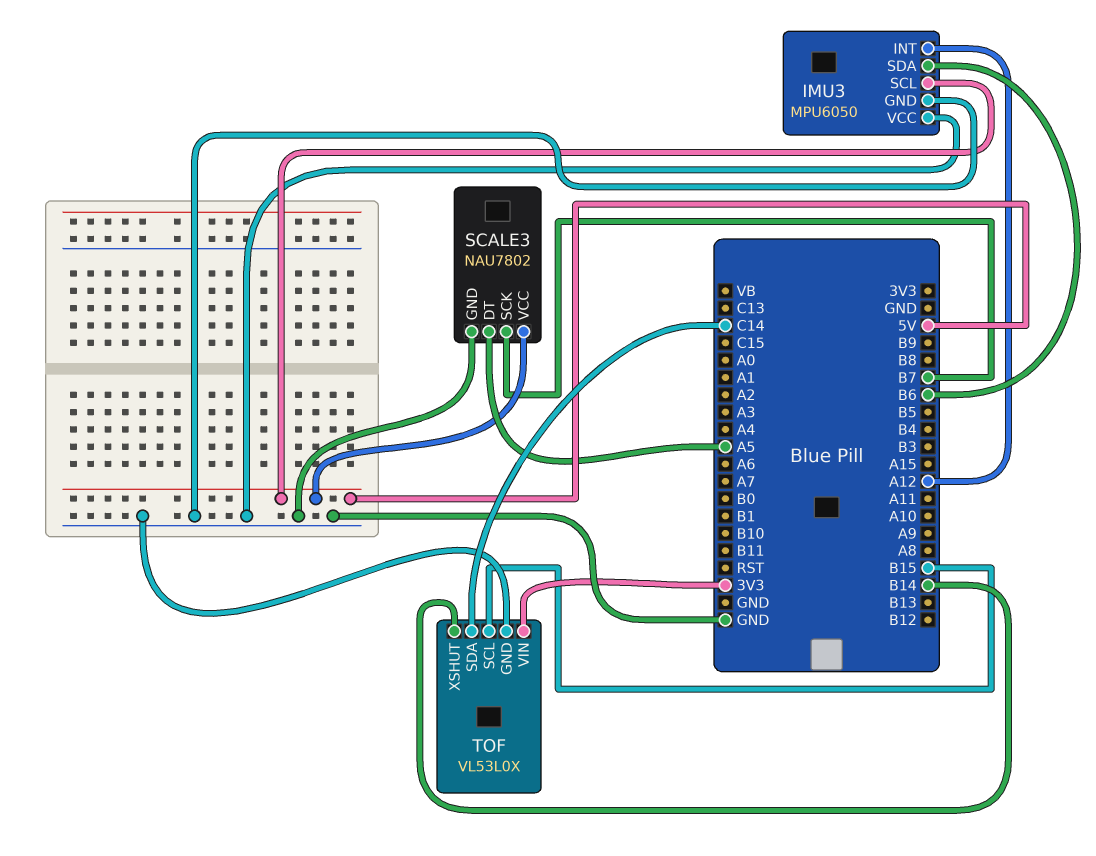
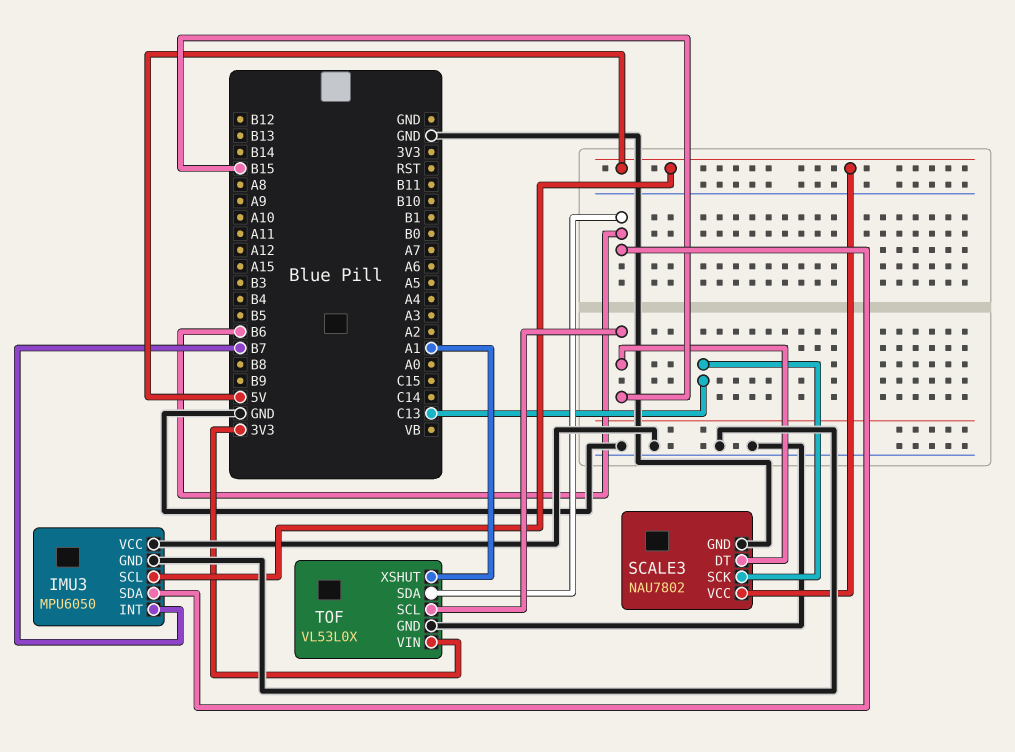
IMU3 pin INT: A12 -> B7
SCALE3 pin DT: A5 -> B15
SCALE3 pin SCK: B7 -> C13
TOF pin SDA: C14 -> B6
TOF pin XSHUT: B14 -> A1

